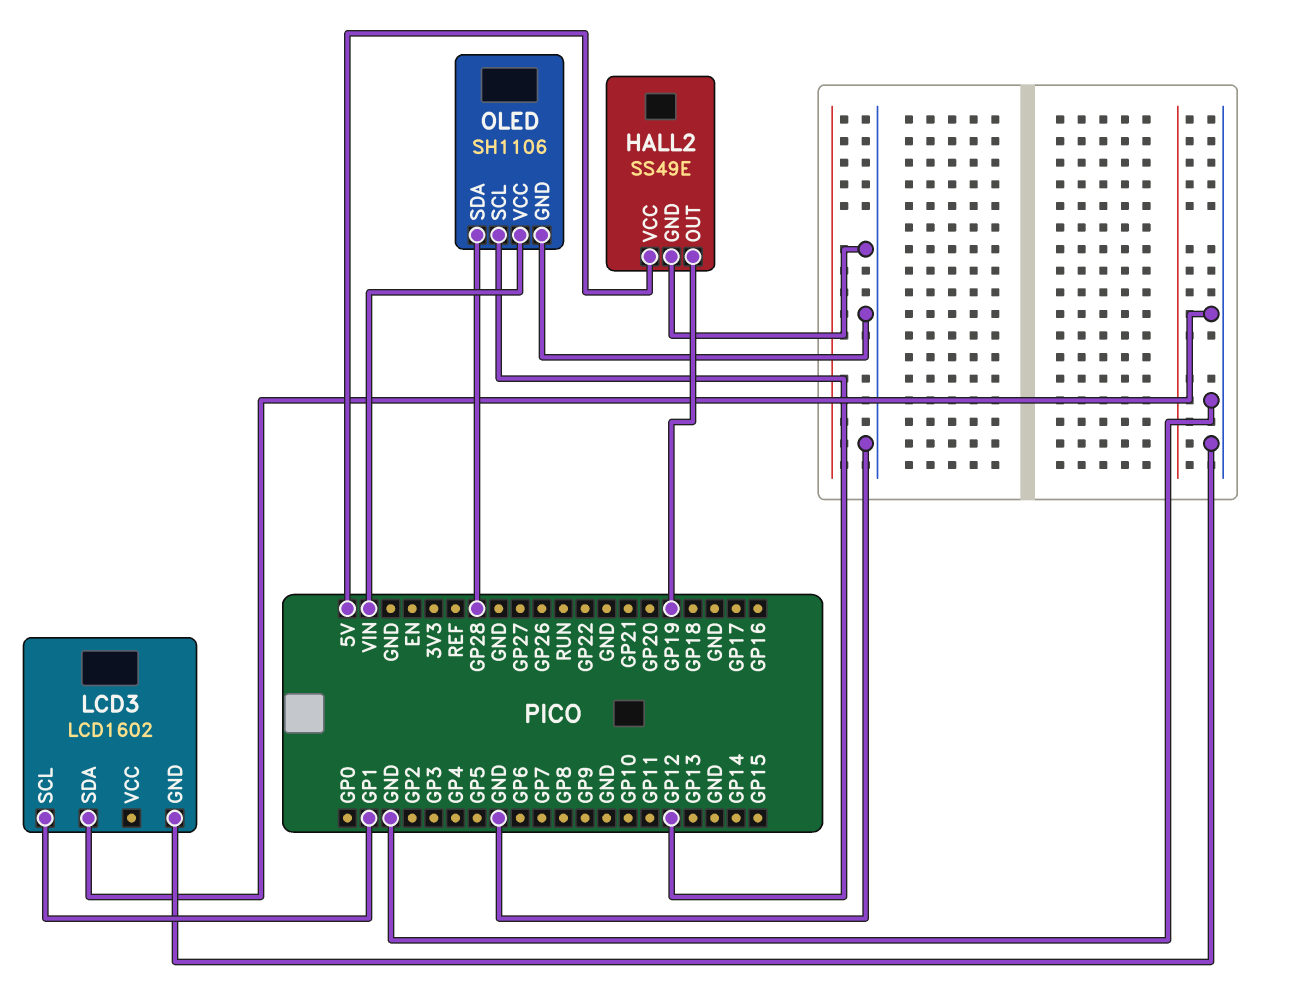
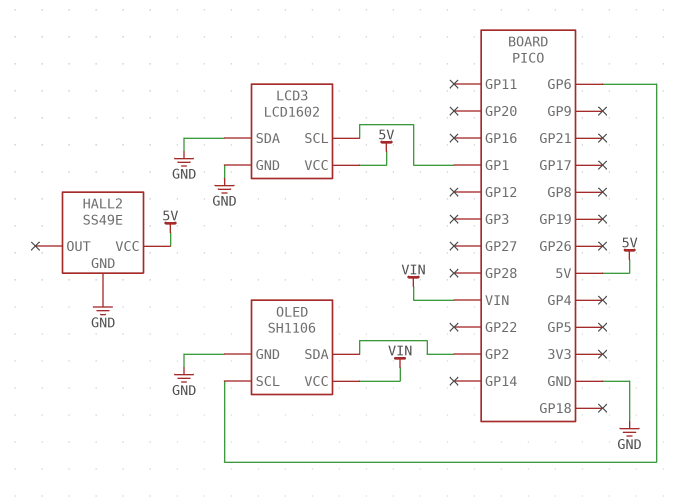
HALL2 pin OUT: GP19 -> none
LCD3 pin VCC: none -> 5V
OLED pin SCL: GP12 -> GP6
OLED pin SDA: GP28 -> GP2

